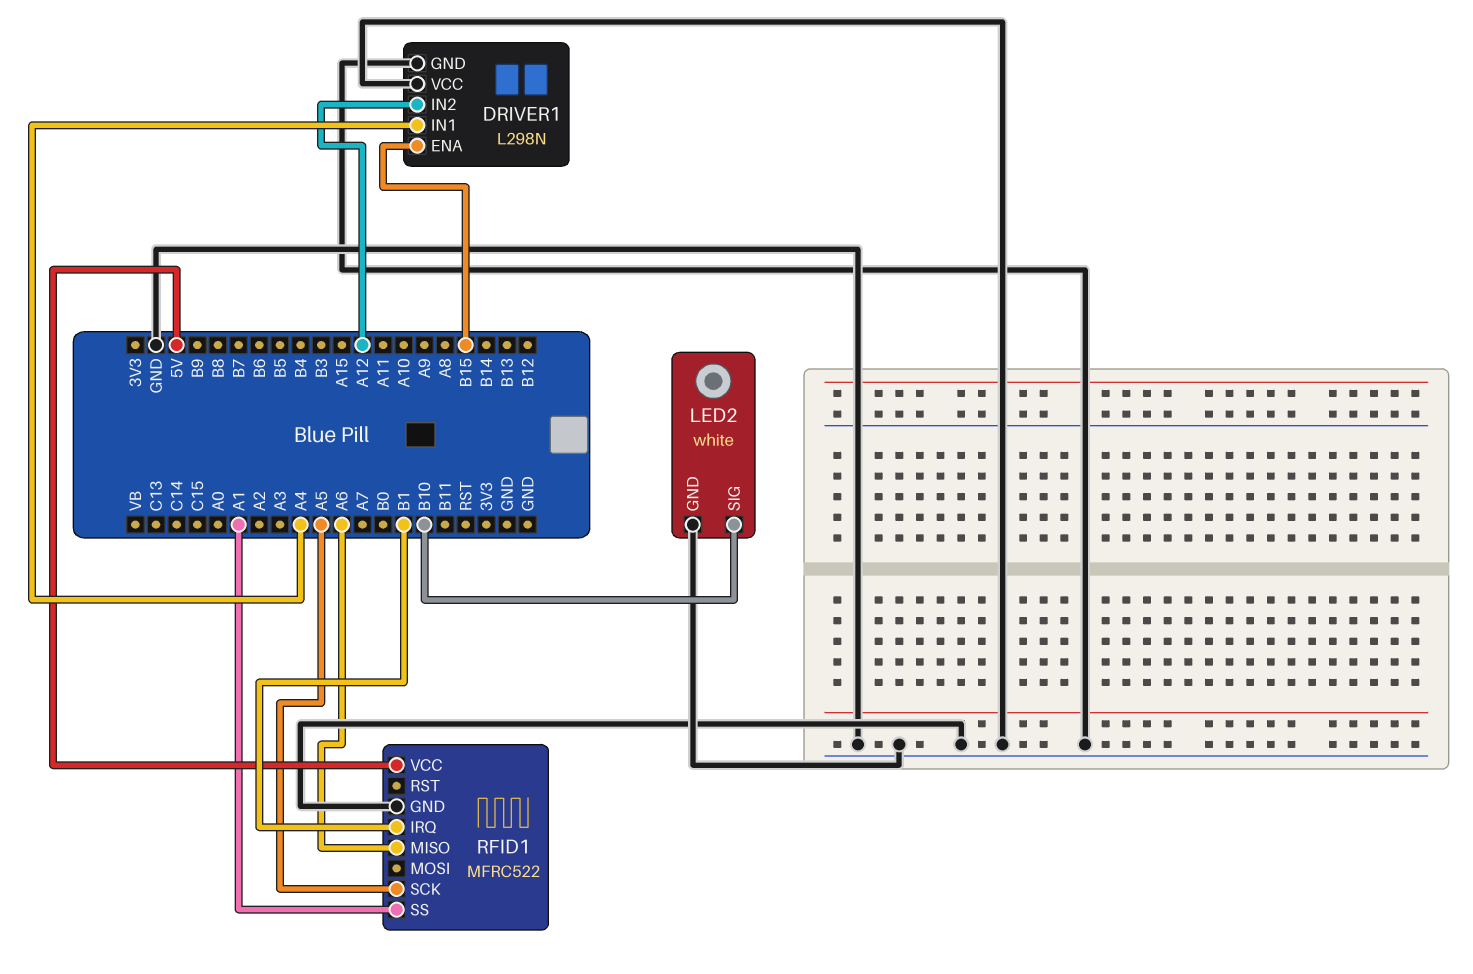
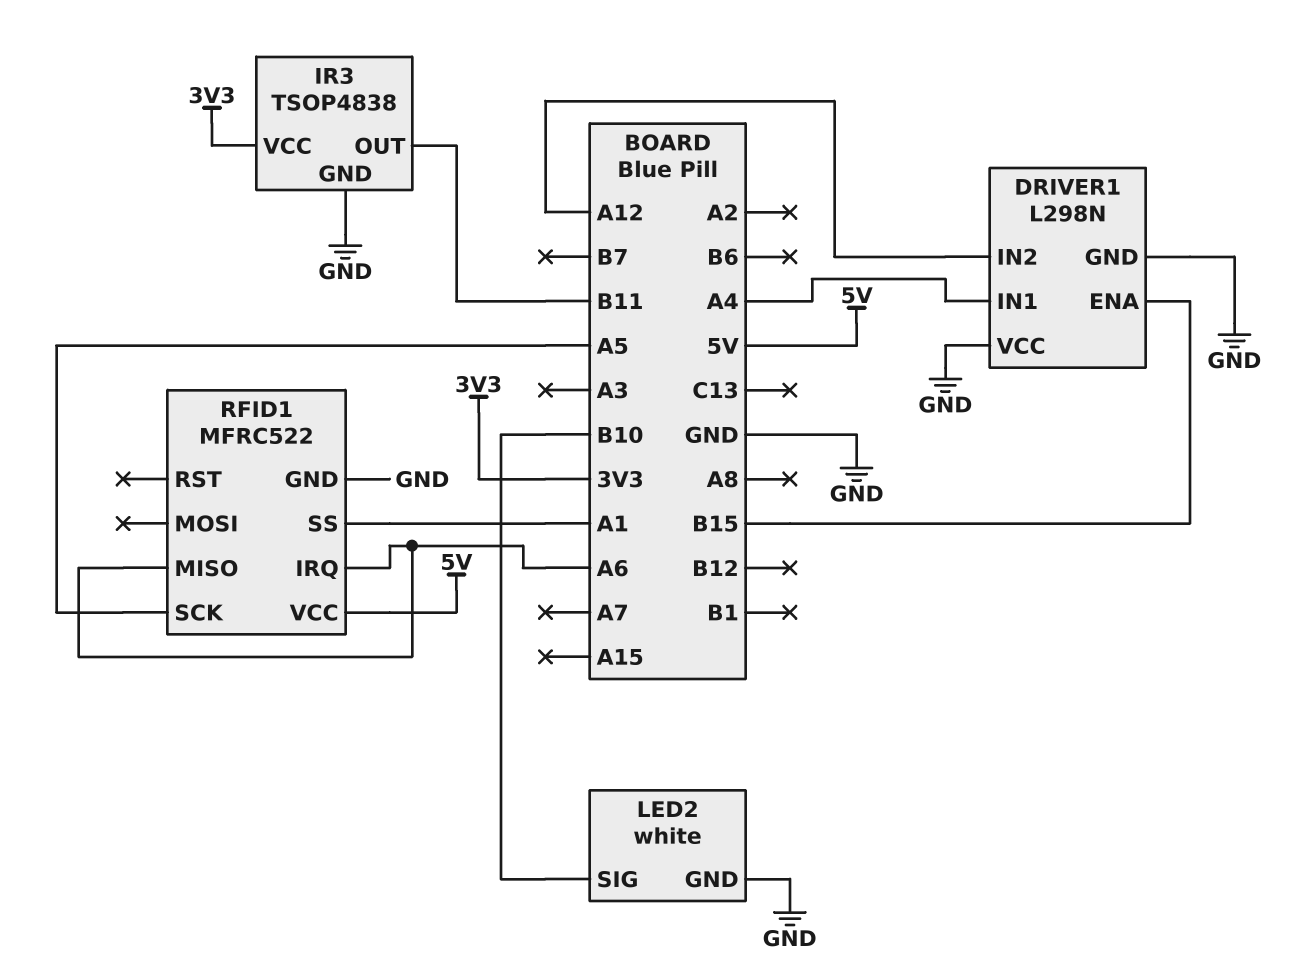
IR3: none -> TSOP4838
IR3 pin GND: none -> GND
IR3 pin OUT: none -> B11
IR3 pin VCC: none -> 3V3
RFID1 pin IRQ: B1 -> A6

